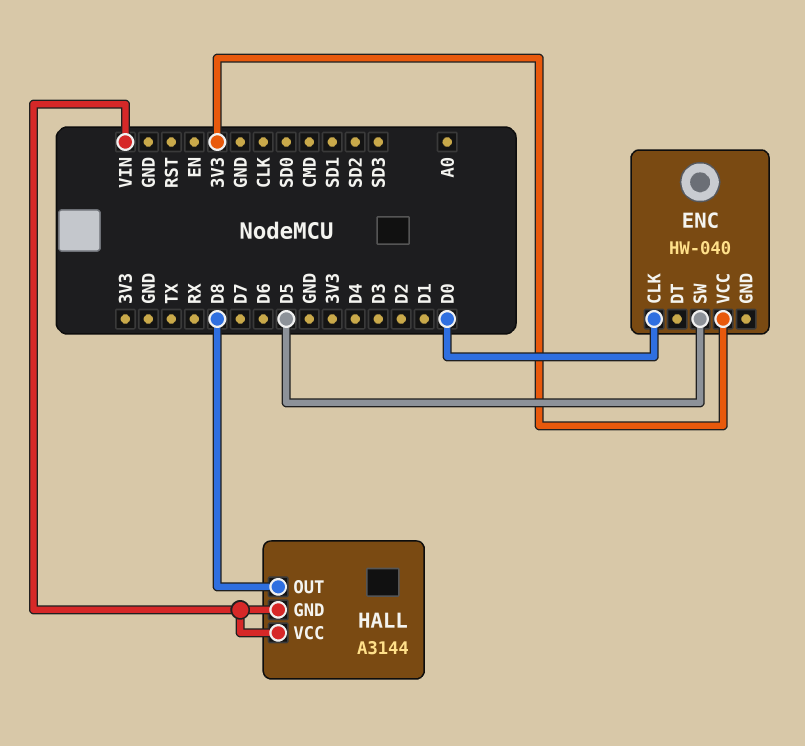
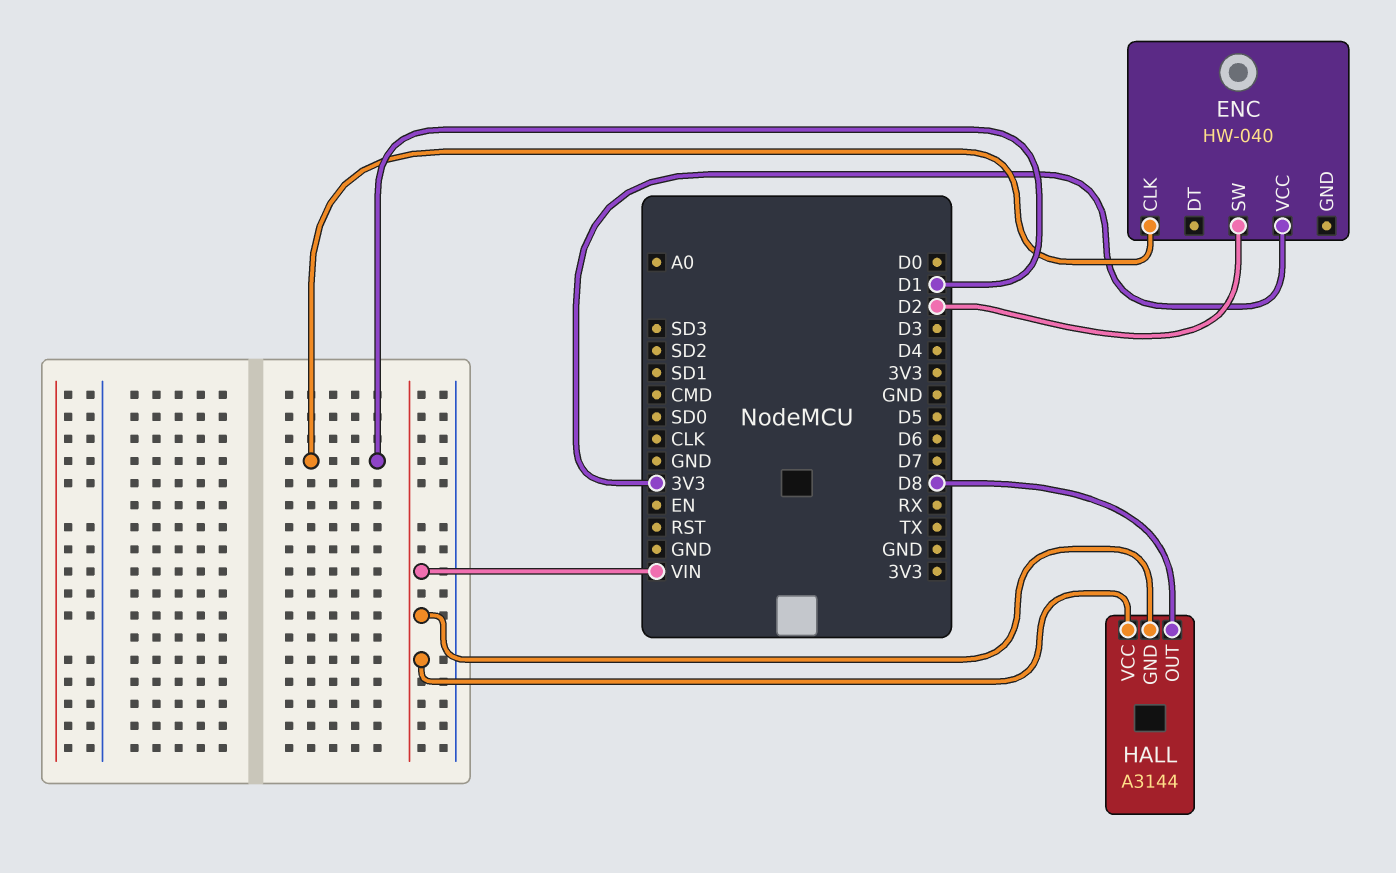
ENC pin CLK: D0 -> D1
ENC pin SW: D5 -> D2

